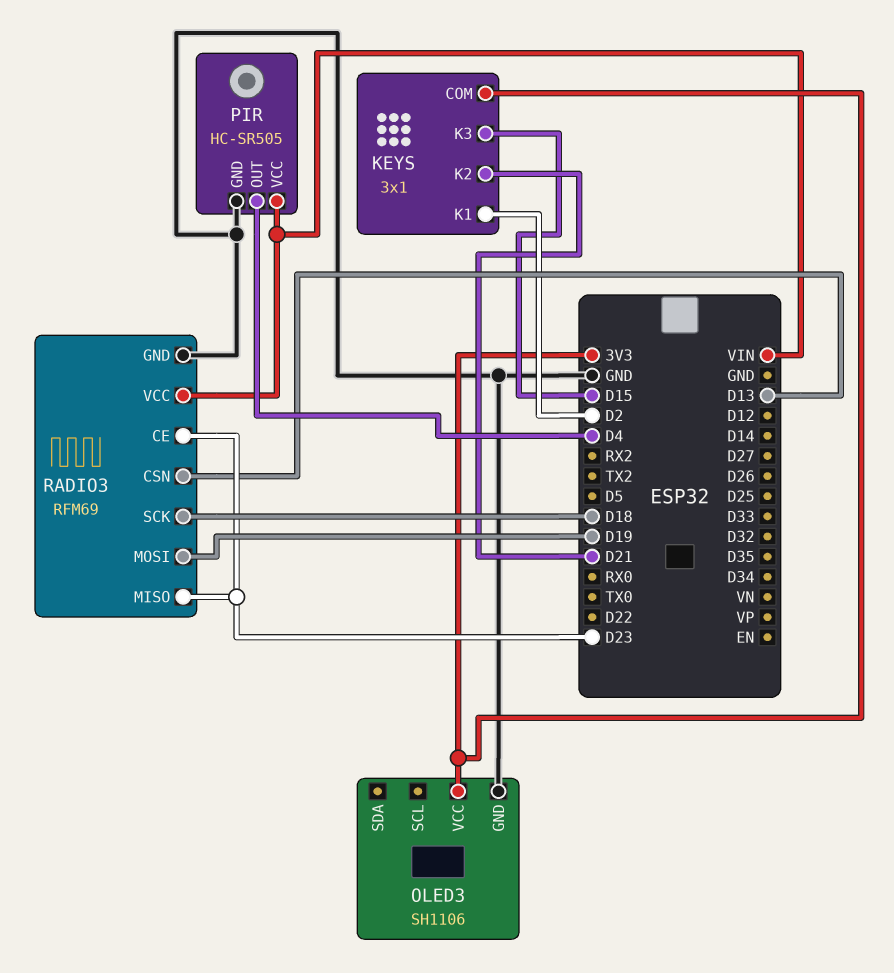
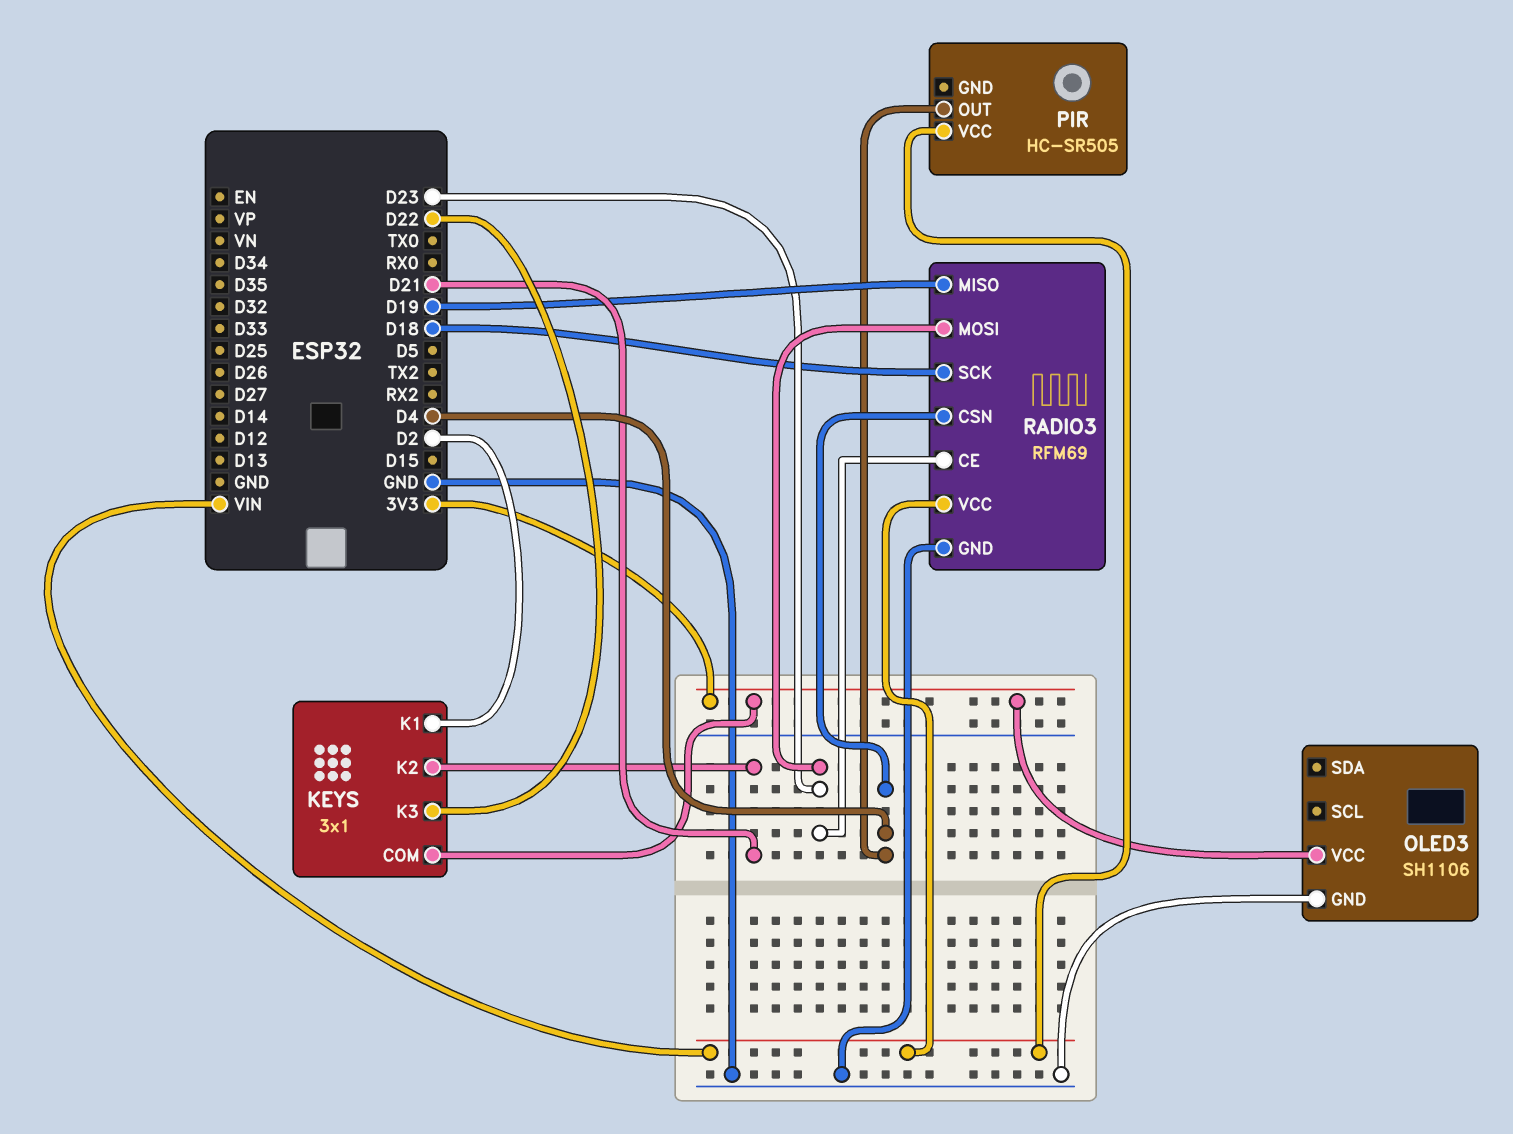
KEYS pin K3: D15 -> D22
PIR pin GND: GND -> none
RADIO3 pin CSN: D13 -> D4
RADIO3 pin MISO: D23 -> D19
RADIO3 pin MOSI: D19 -> D23

